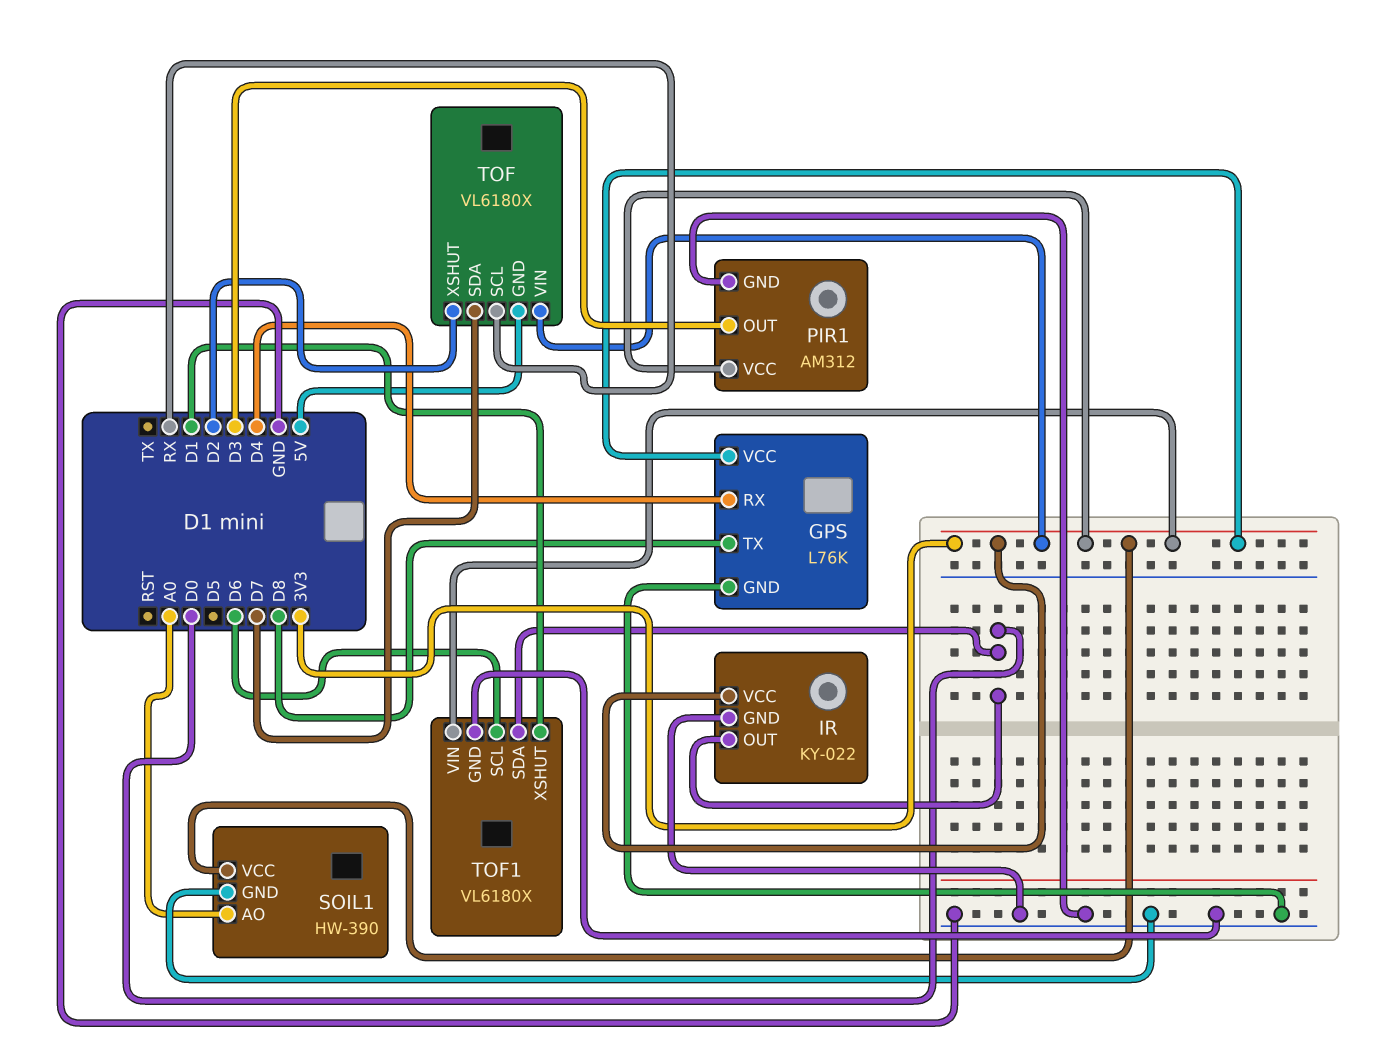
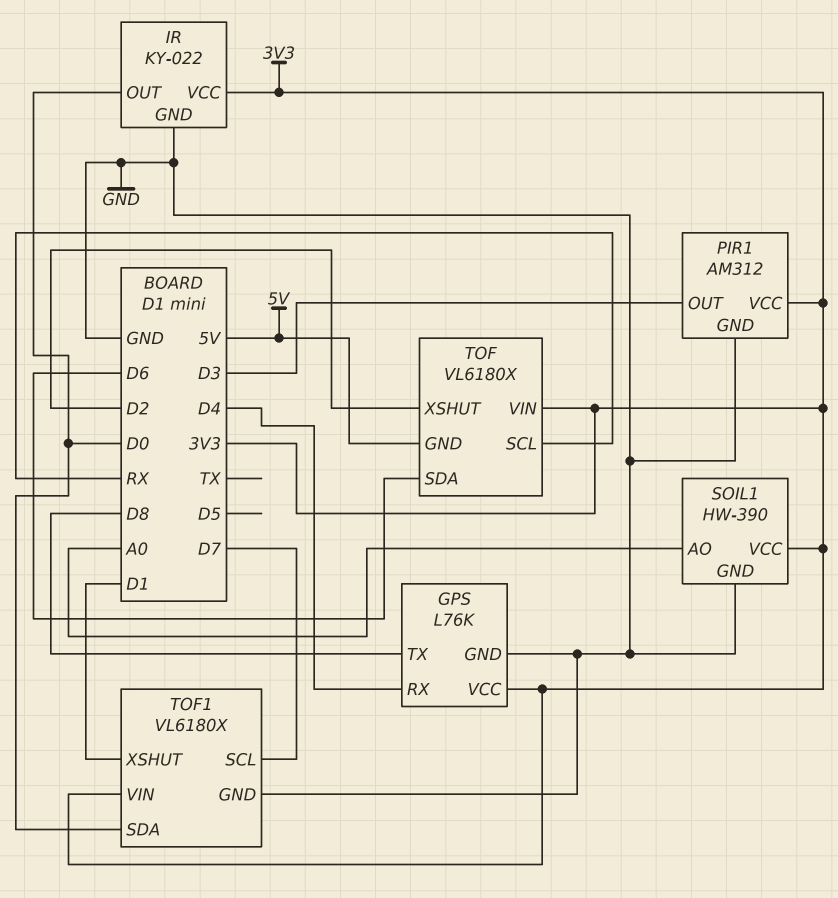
TOF pin SDA: D7 -> D6
TOF1 pin SCL: D6 -> D7

